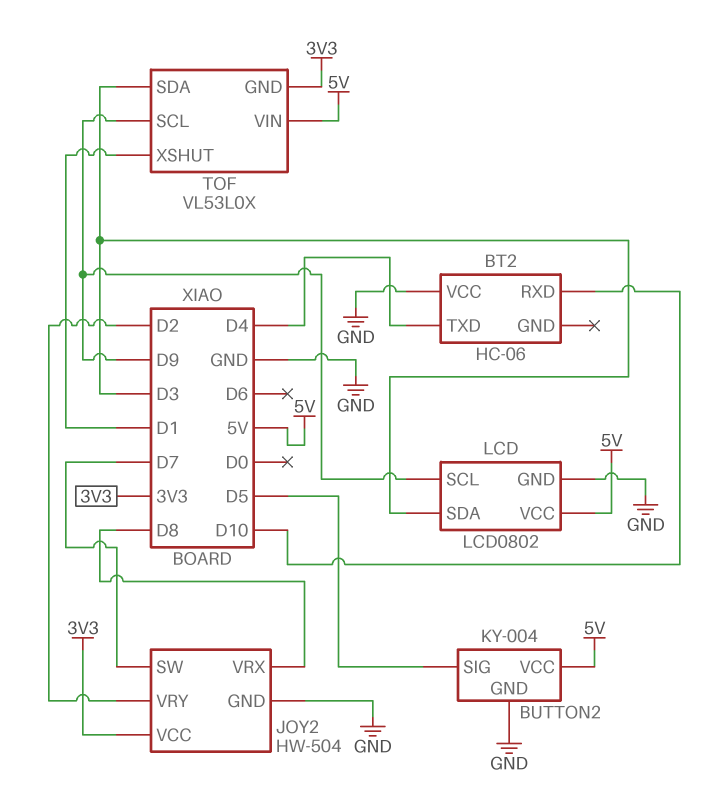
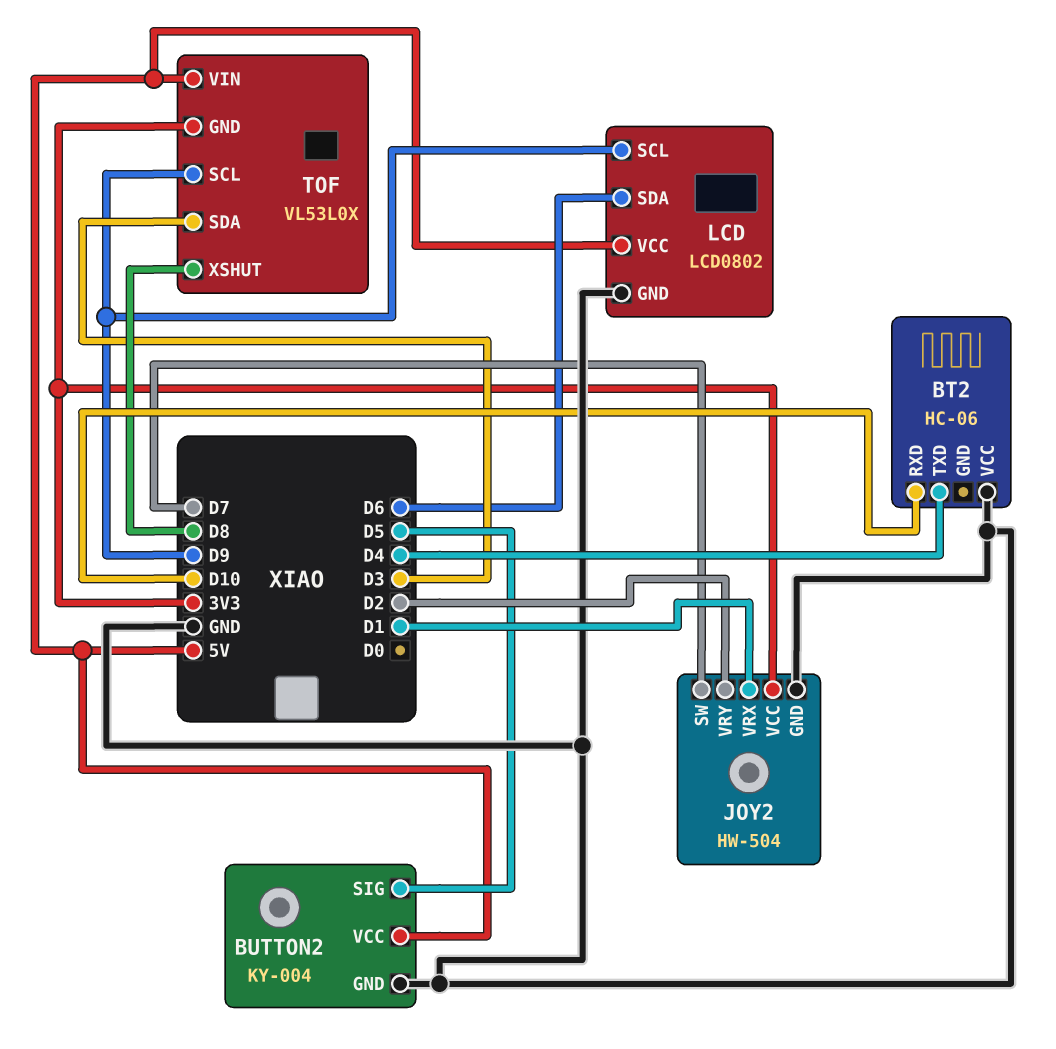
JOY2 pin VRX: D8 -> D1
LCD pin SDA: D3 -> D6
TOF pin XSHUT: D1 -> D8

